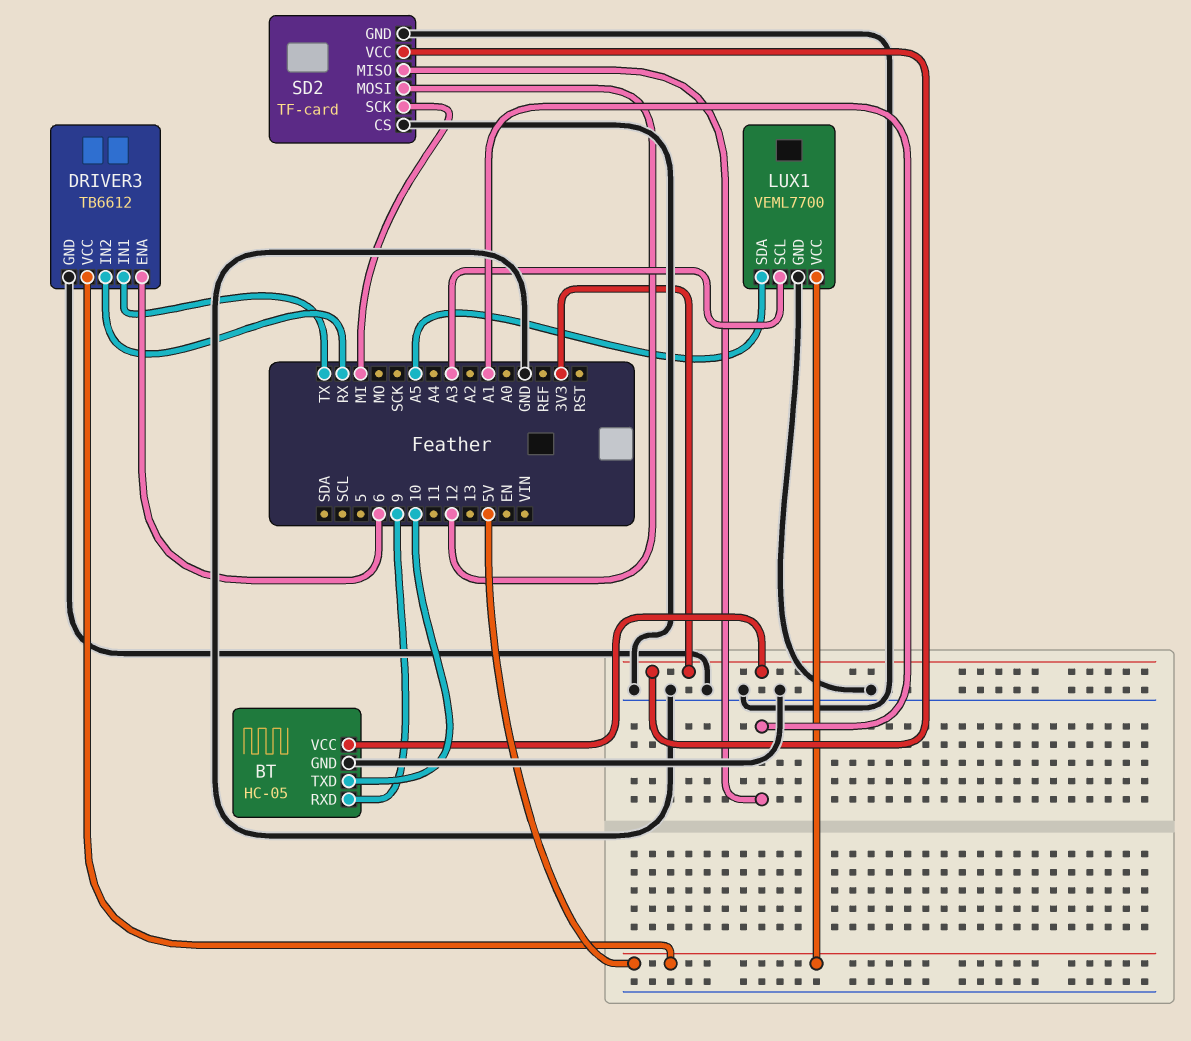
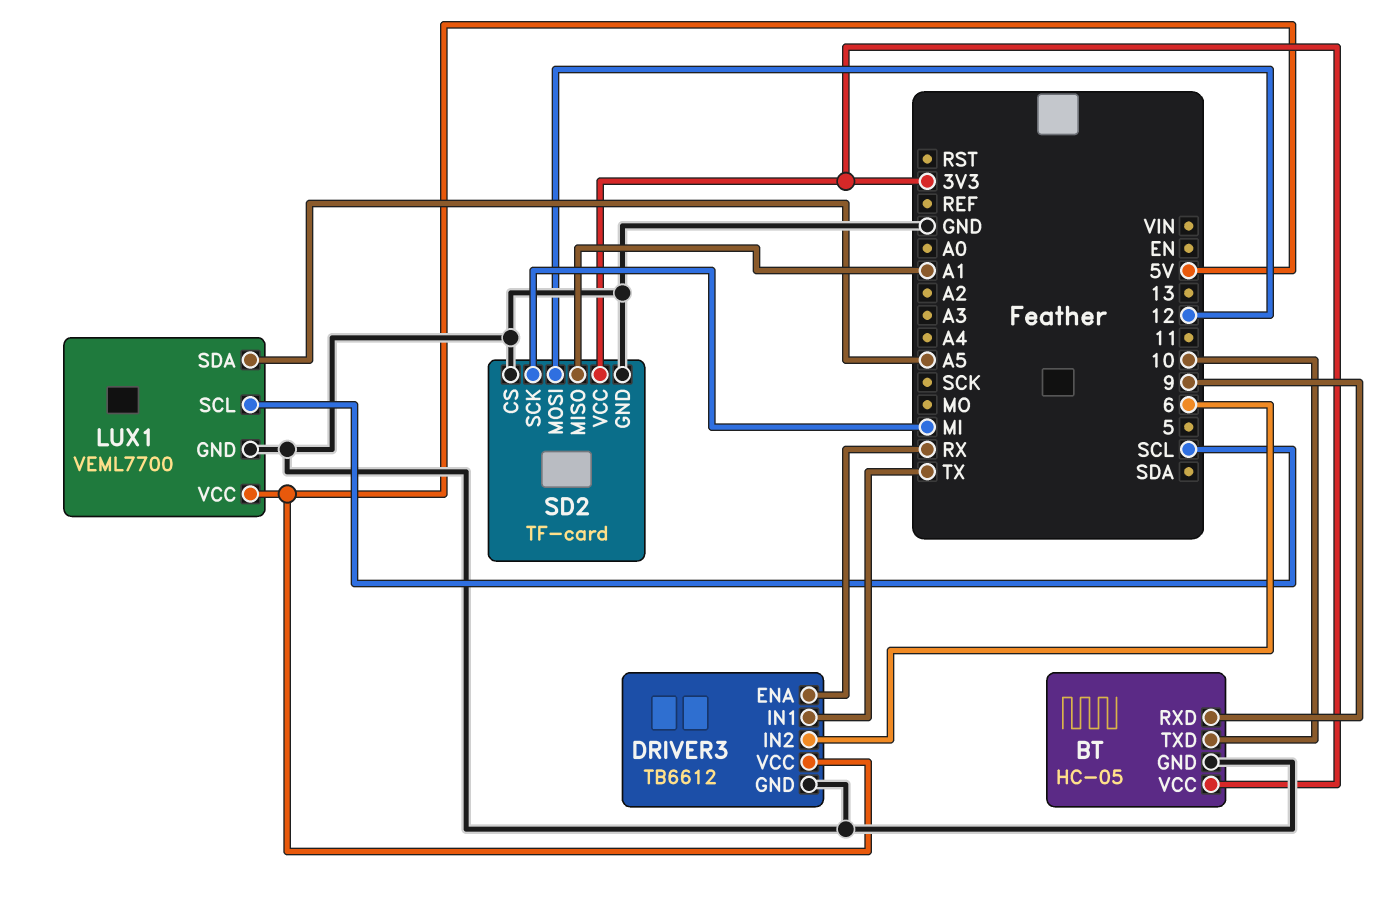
DRIVER3 pin ENA: 6 -> RX
DRIVER3 pin IN2: RX -> 6
LUX1 pin SCL: A3 -> SCL

